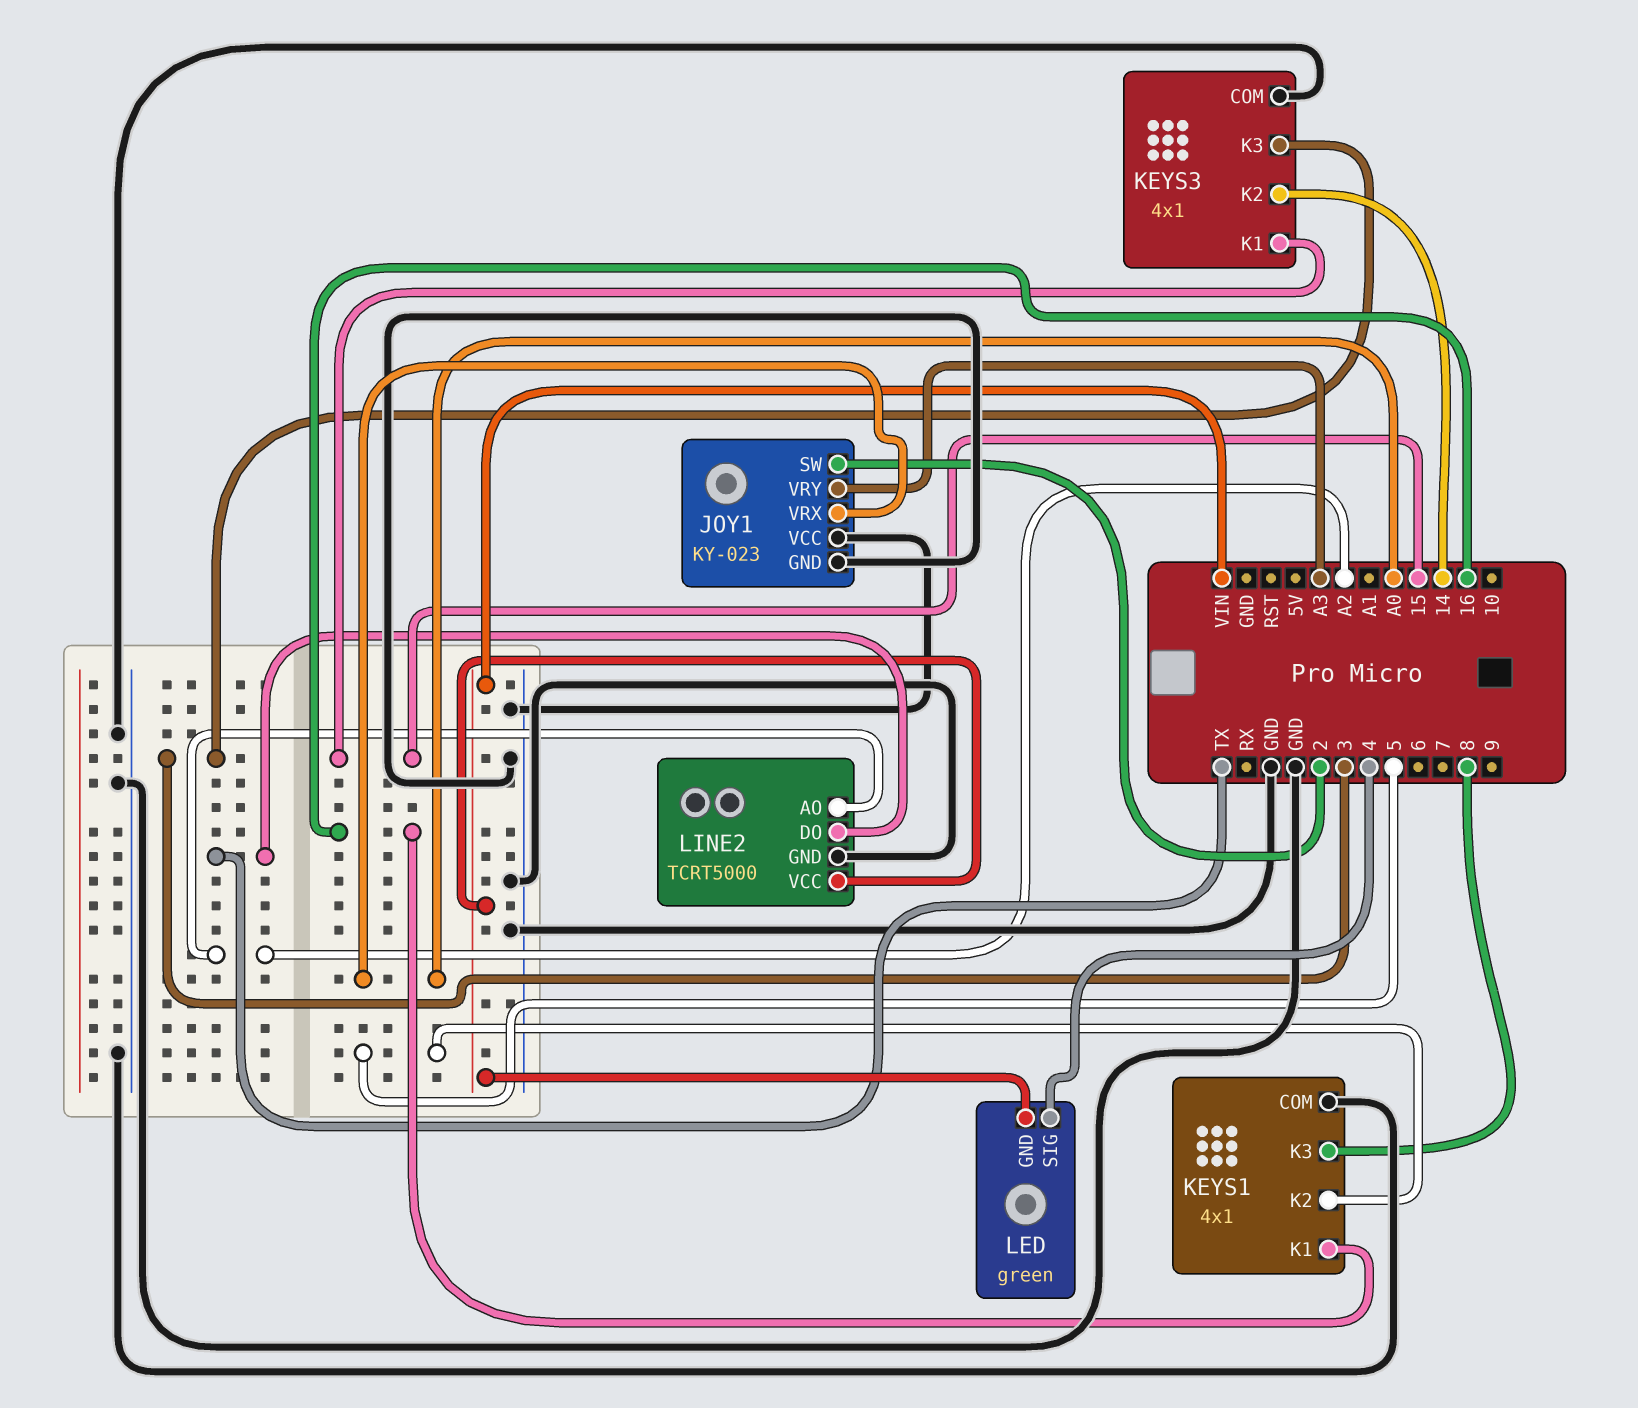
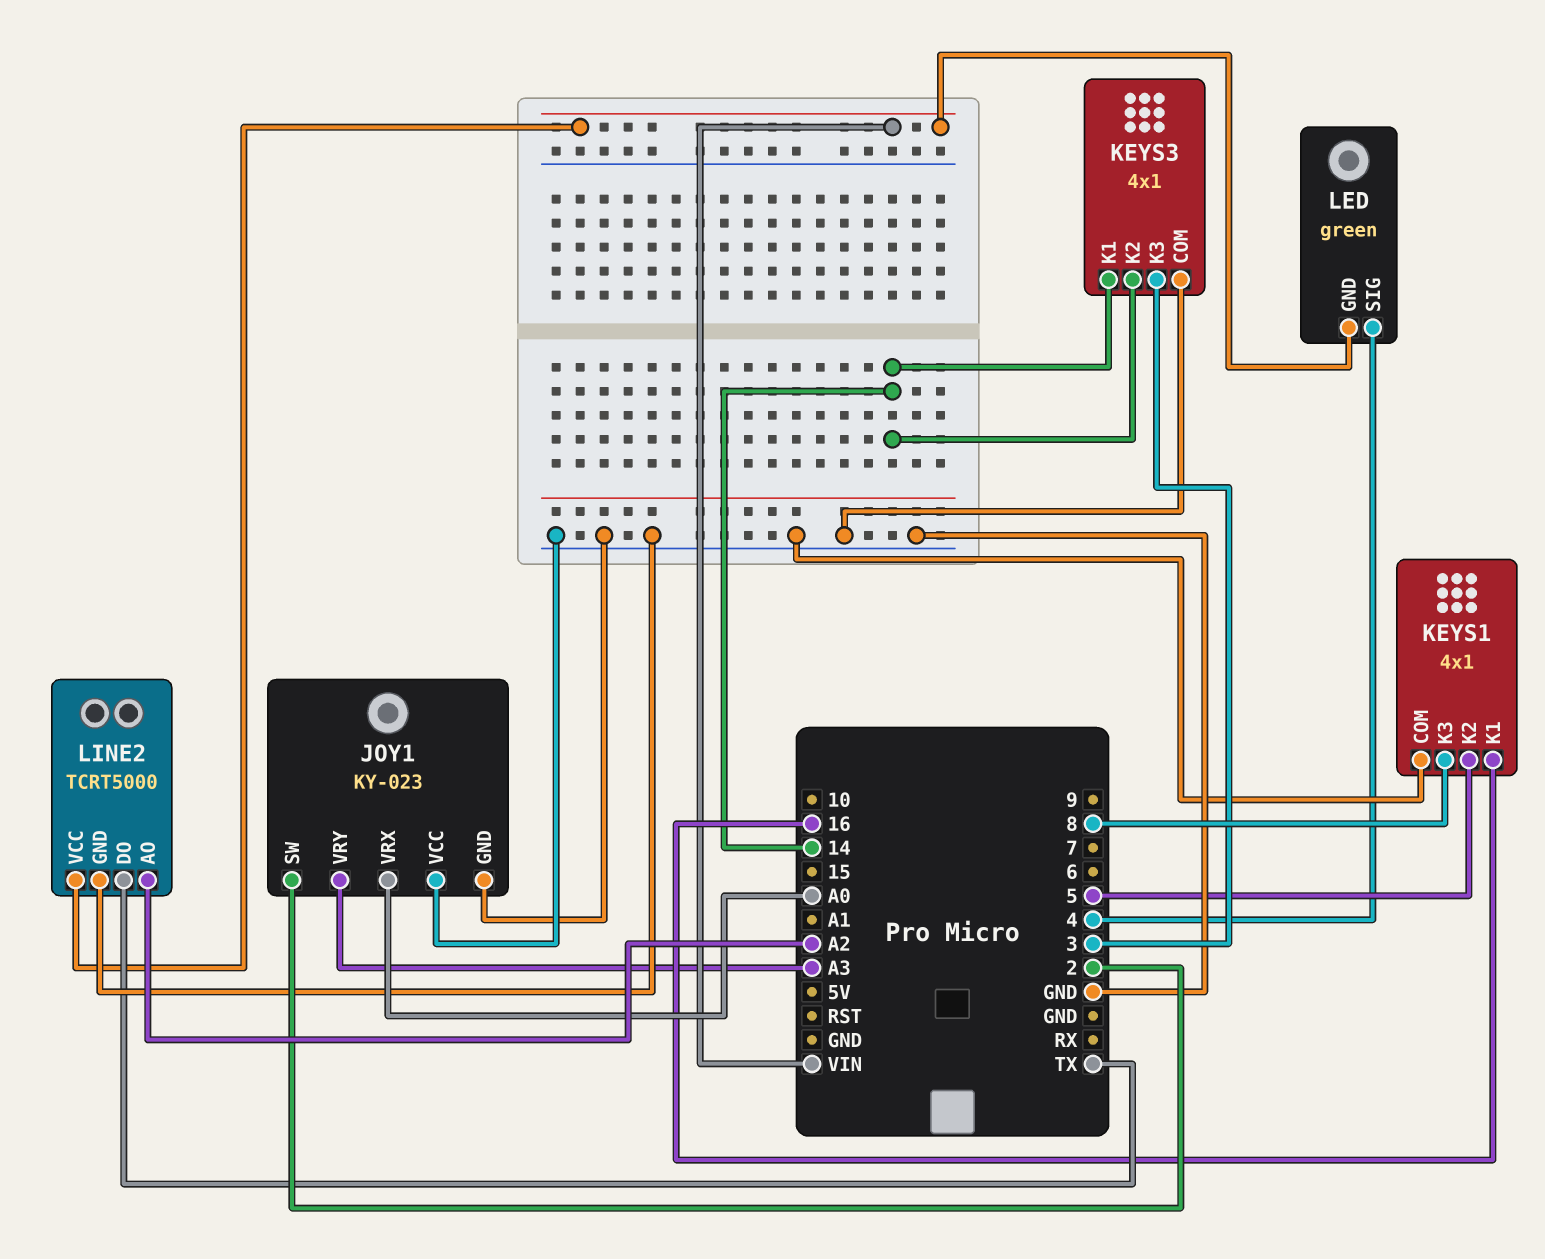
KEYS3 pin K1: 15 -> 14

